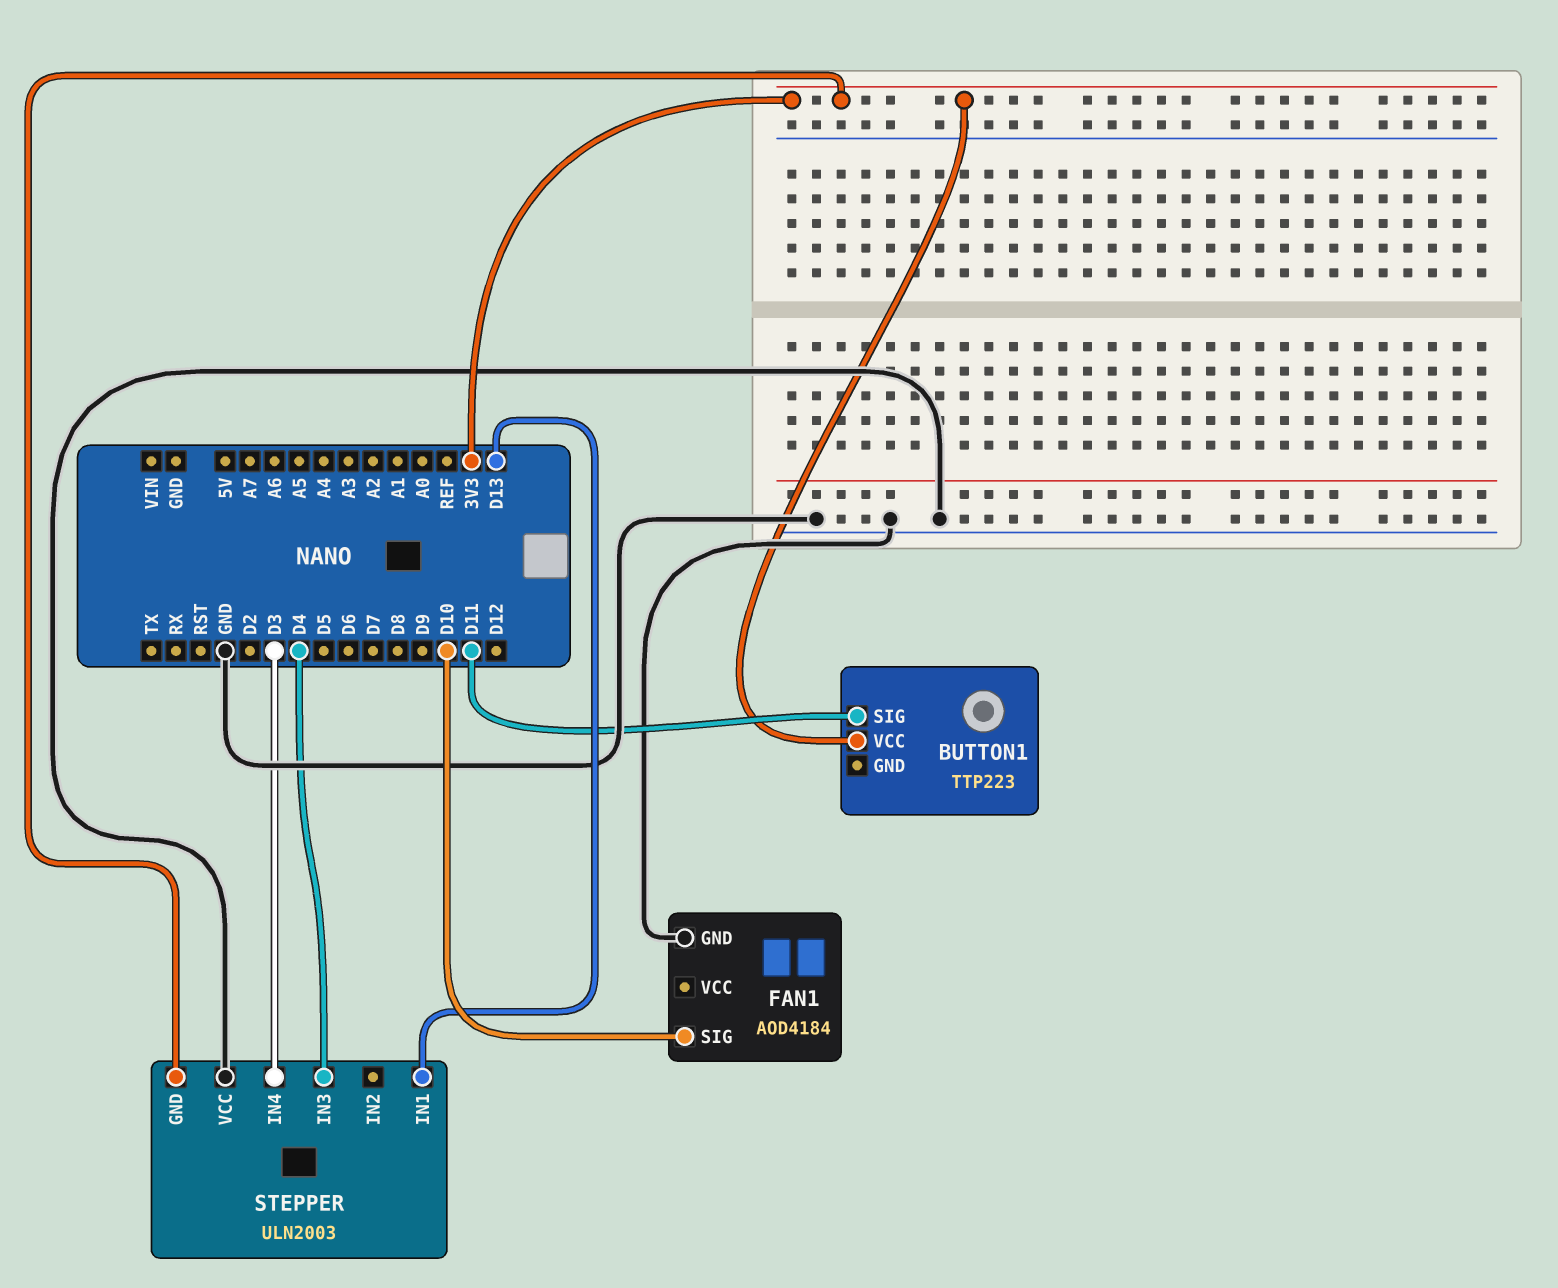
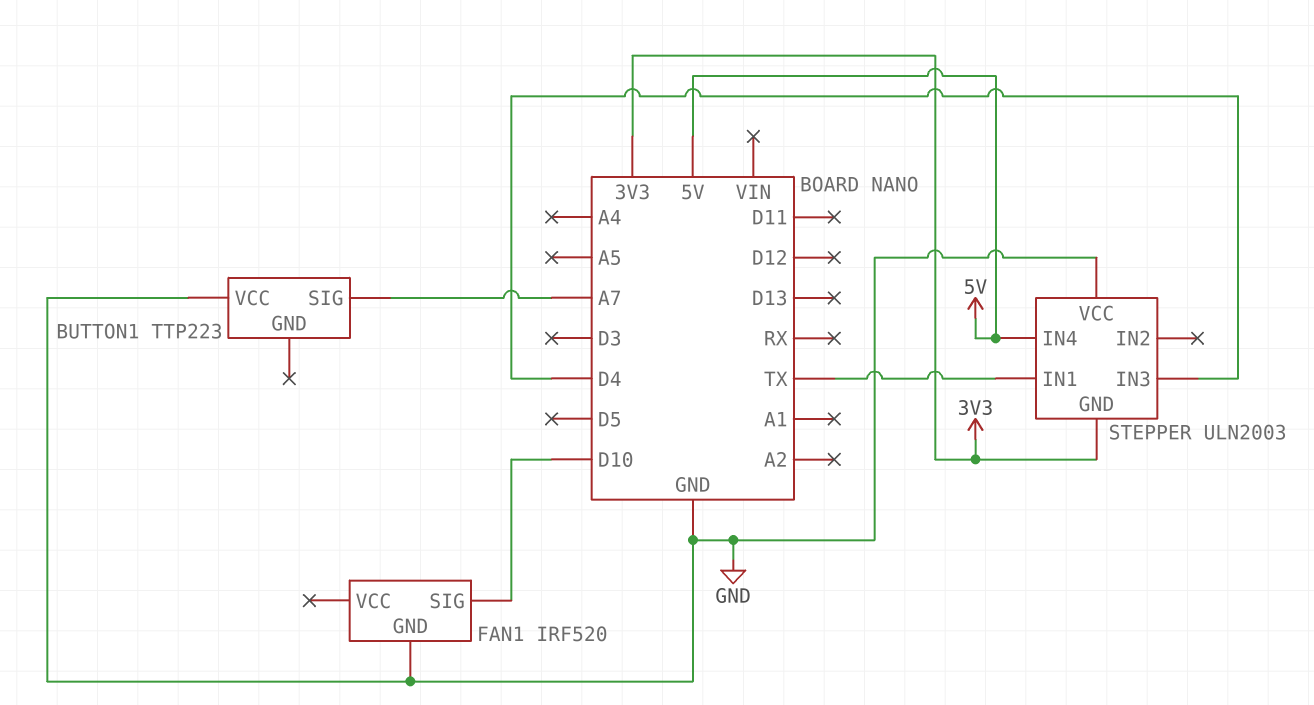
BUTTON1 pin SIG: D11 -> A7
BUTTON1 pin VCC: 3V3 -> GND
FAN1: AOD4184 -> IRF520
STEPPER pin IN1: D13 -> TX
STEPPER pin IN4: D3 -> 5V

